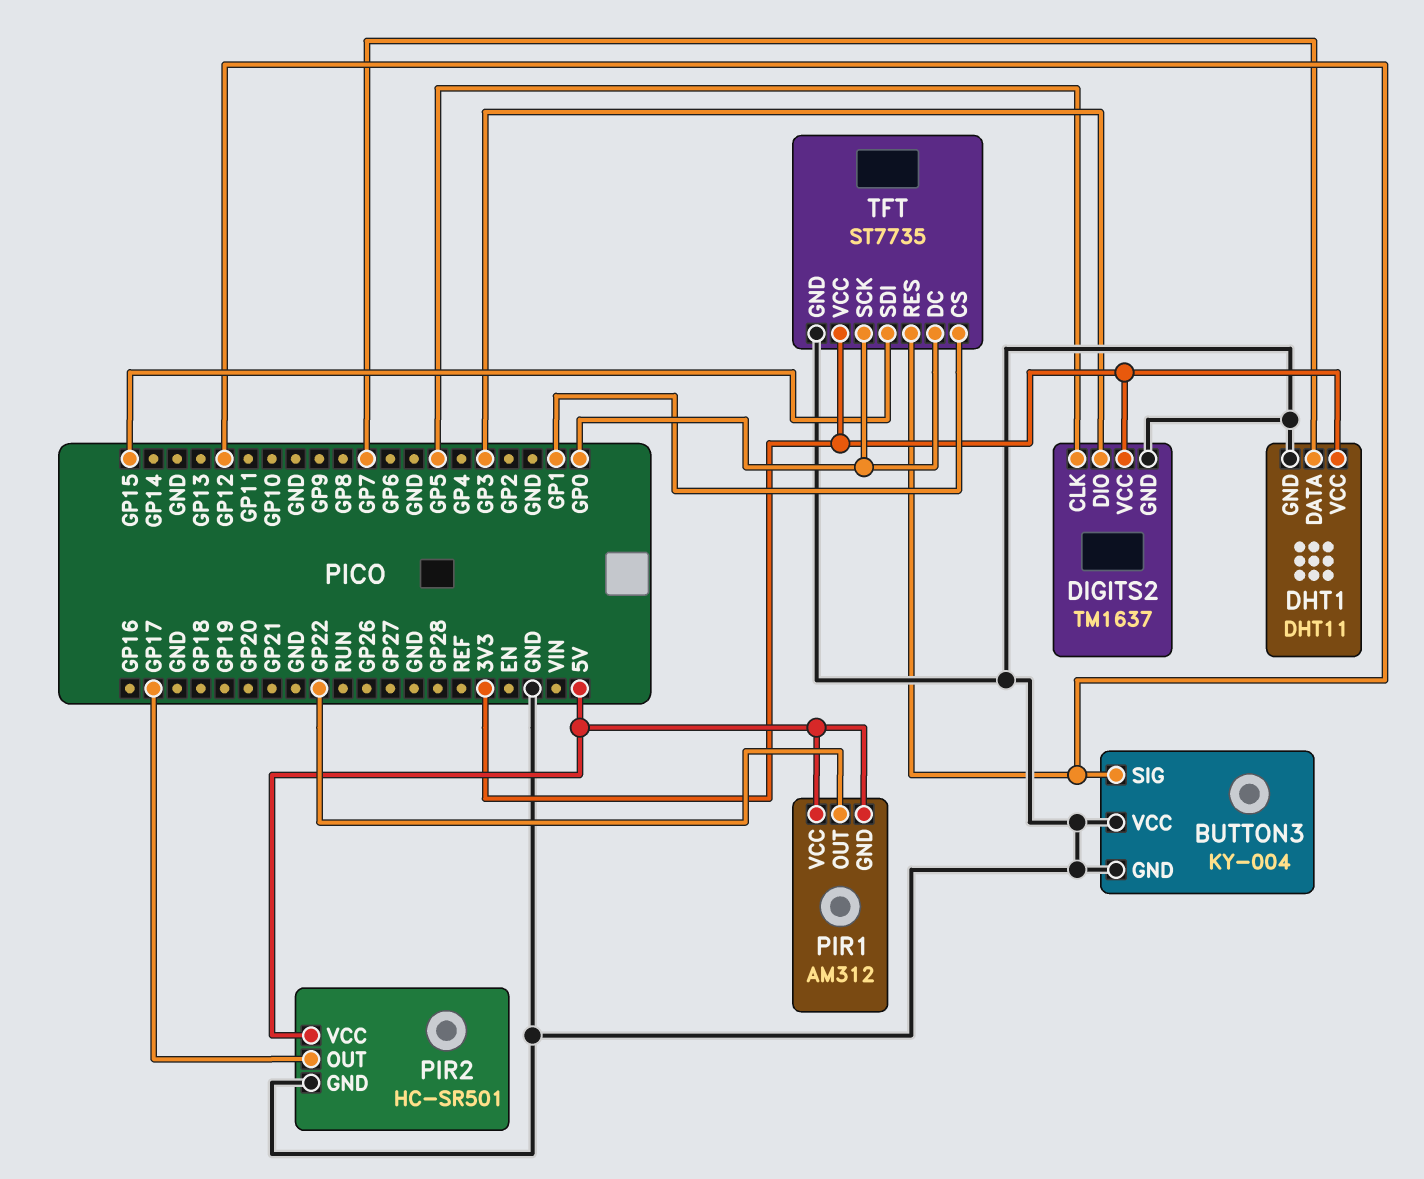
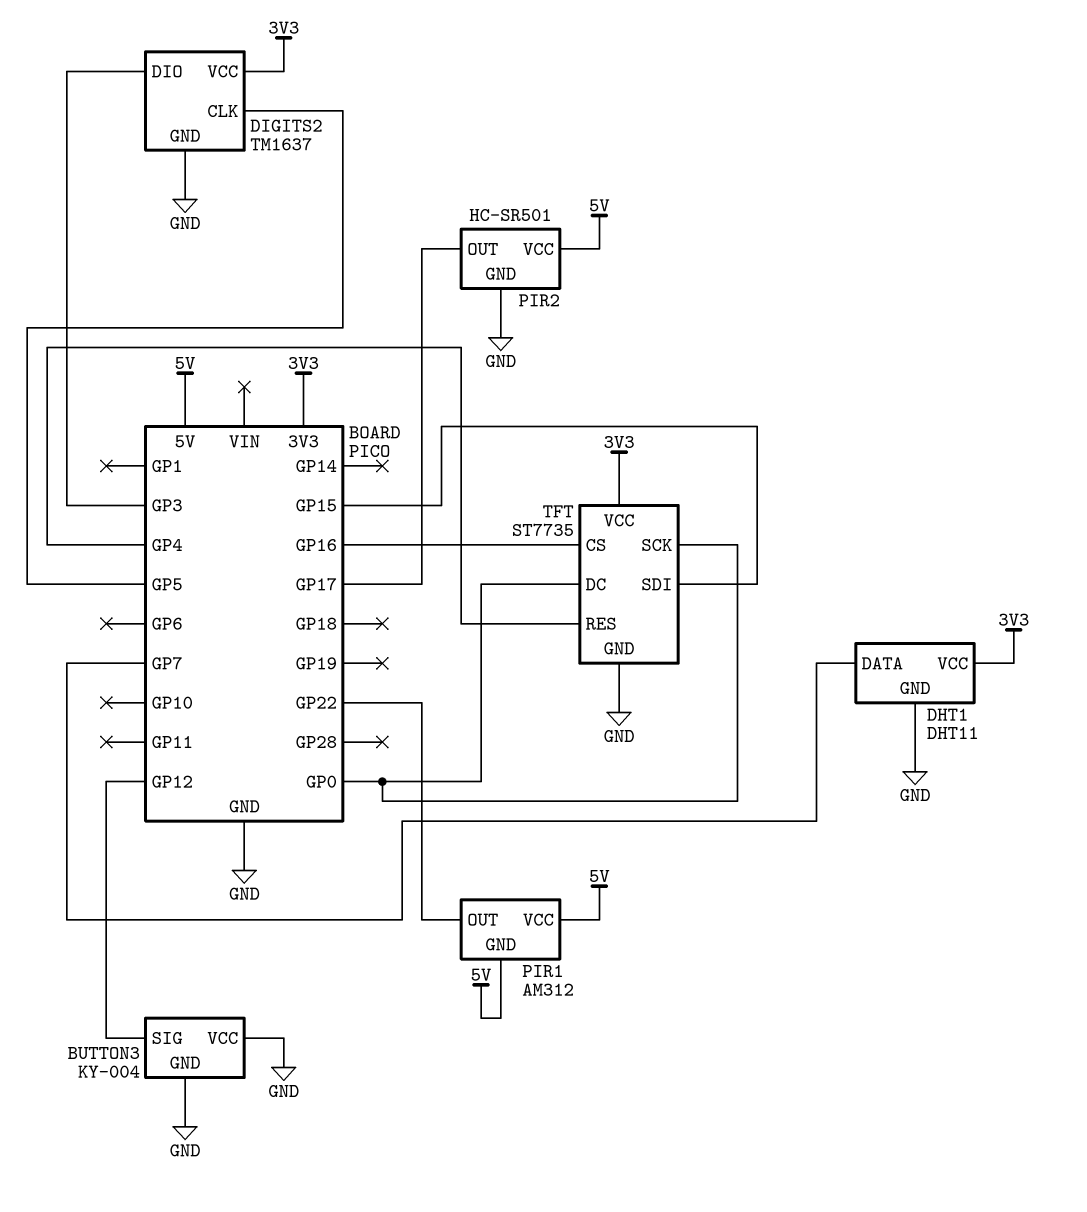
TFT pin CS: GP1 -> GP16
TFT pin RES: GP12 -> GP4

